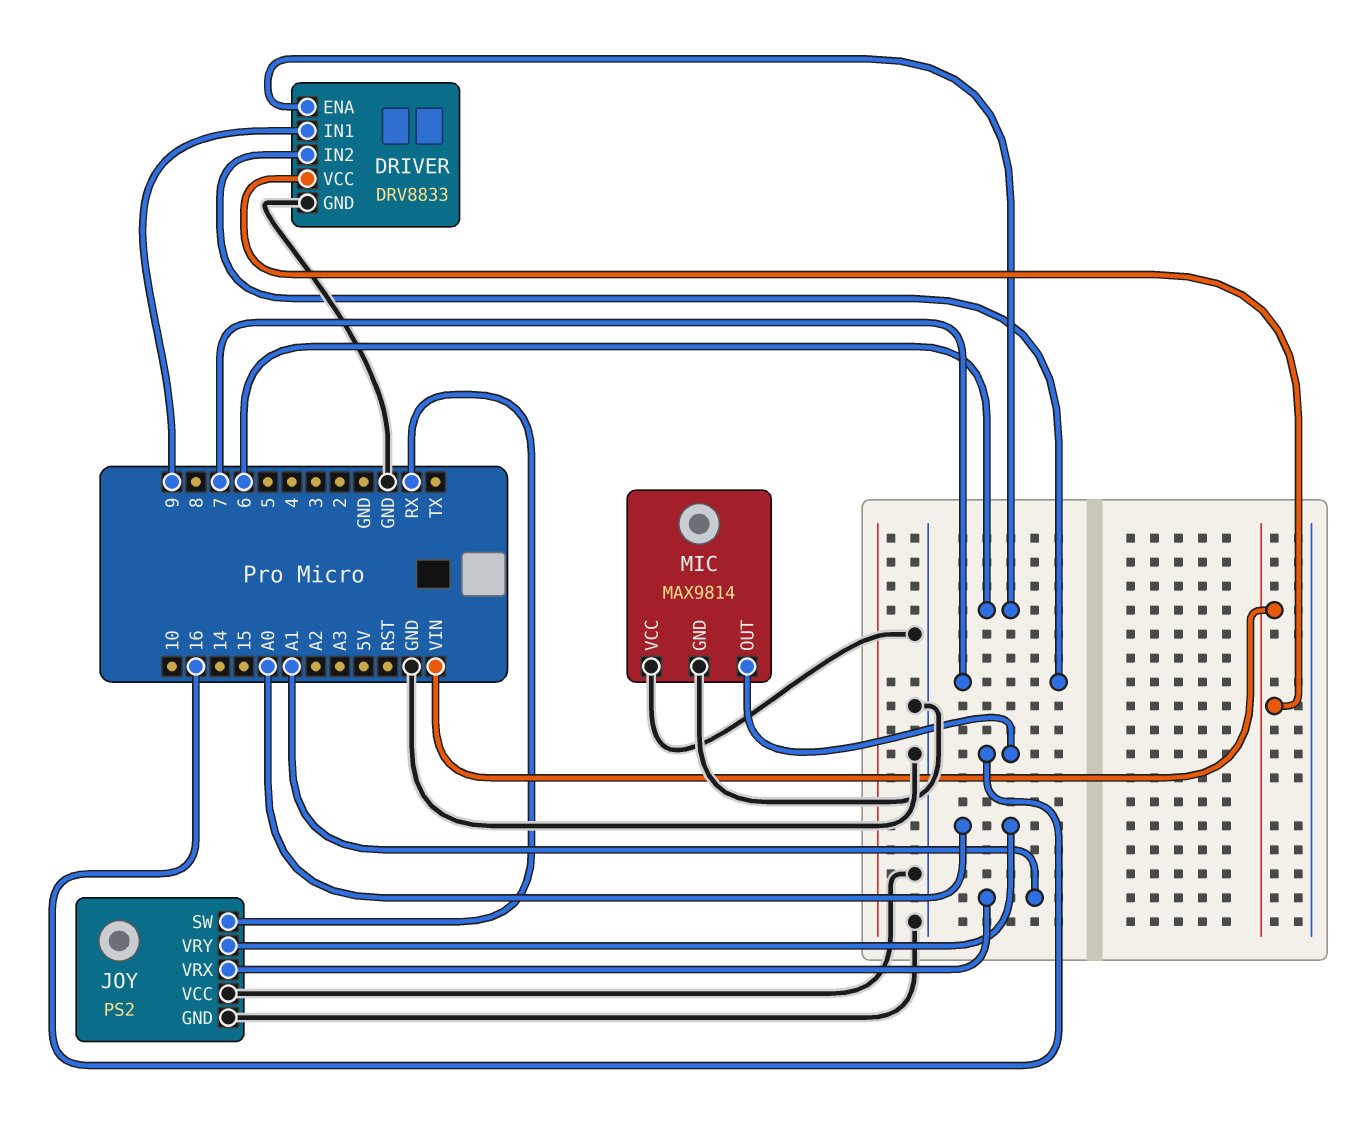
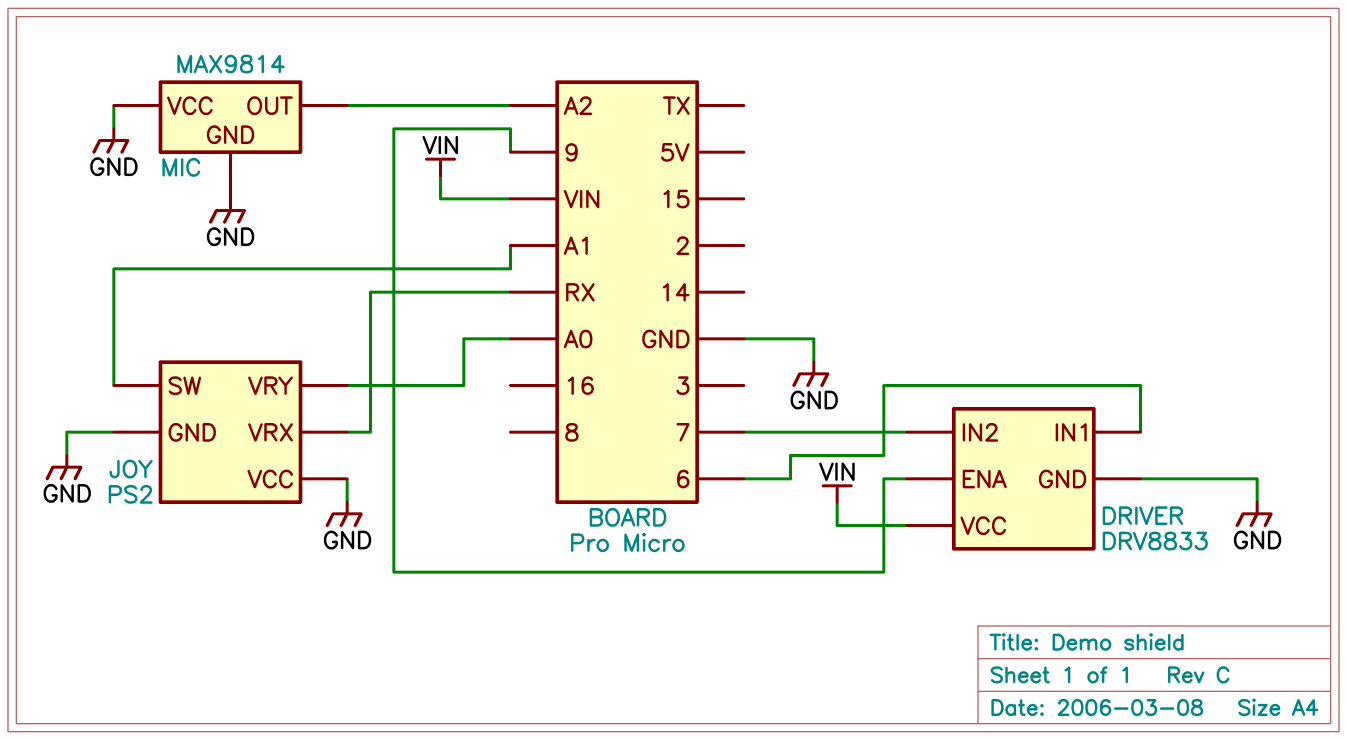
DRIVER pin ENA: 6 -> 9
DRIVER pin IN1: 9 -> 6
JOY pin SW: RX -> A1
JOY pin VRX: A1 -> RX
MIC pin OUT: 16 -> A2

